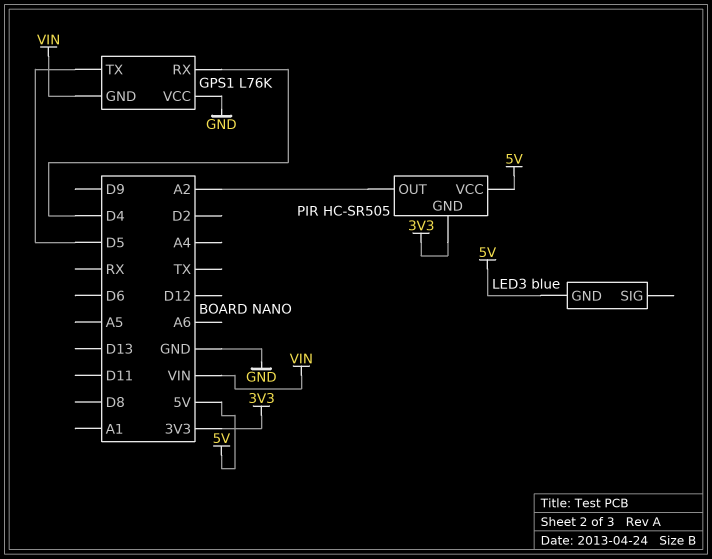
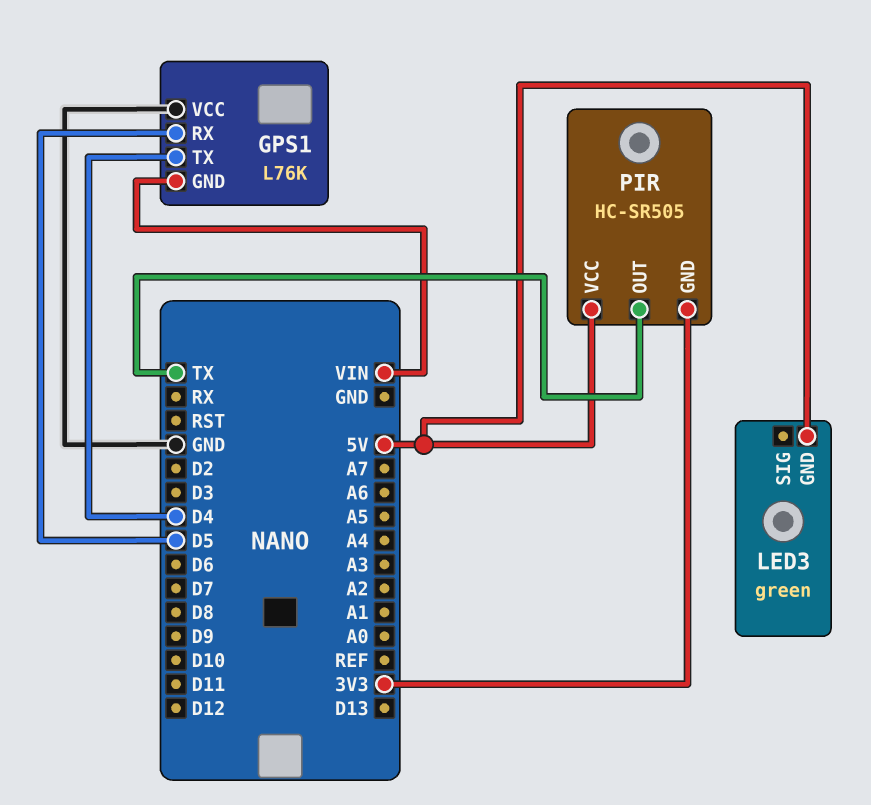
GPS1 pin RX: D4 -> D5
GPS1 pin TX: D5 -> D4
LED3: blue -> green
PIR pin OUT: A2 -> TX

